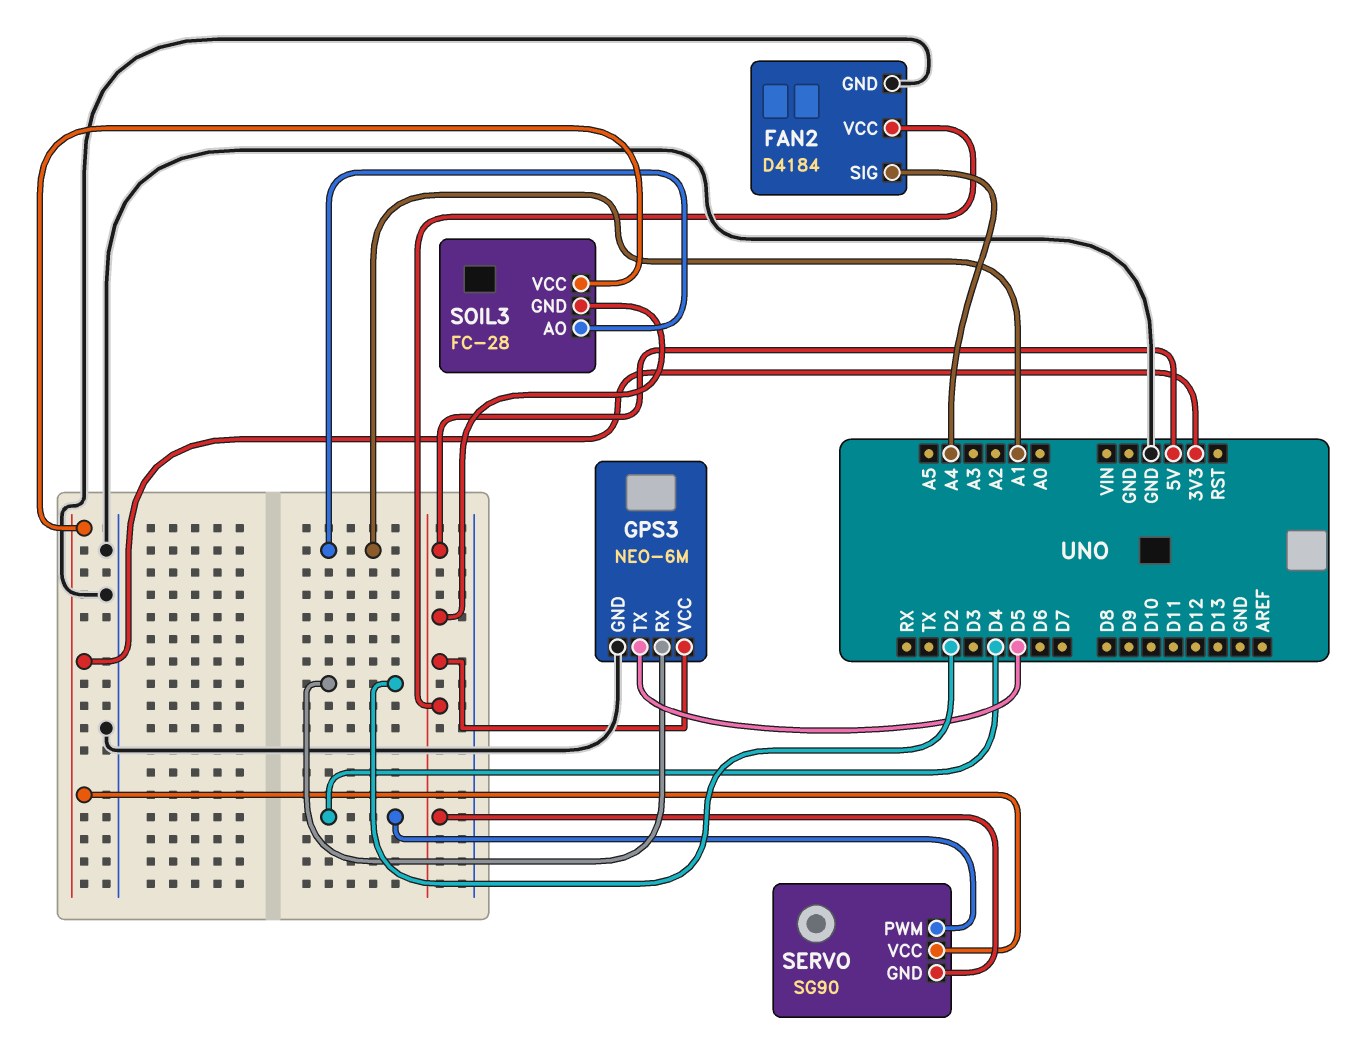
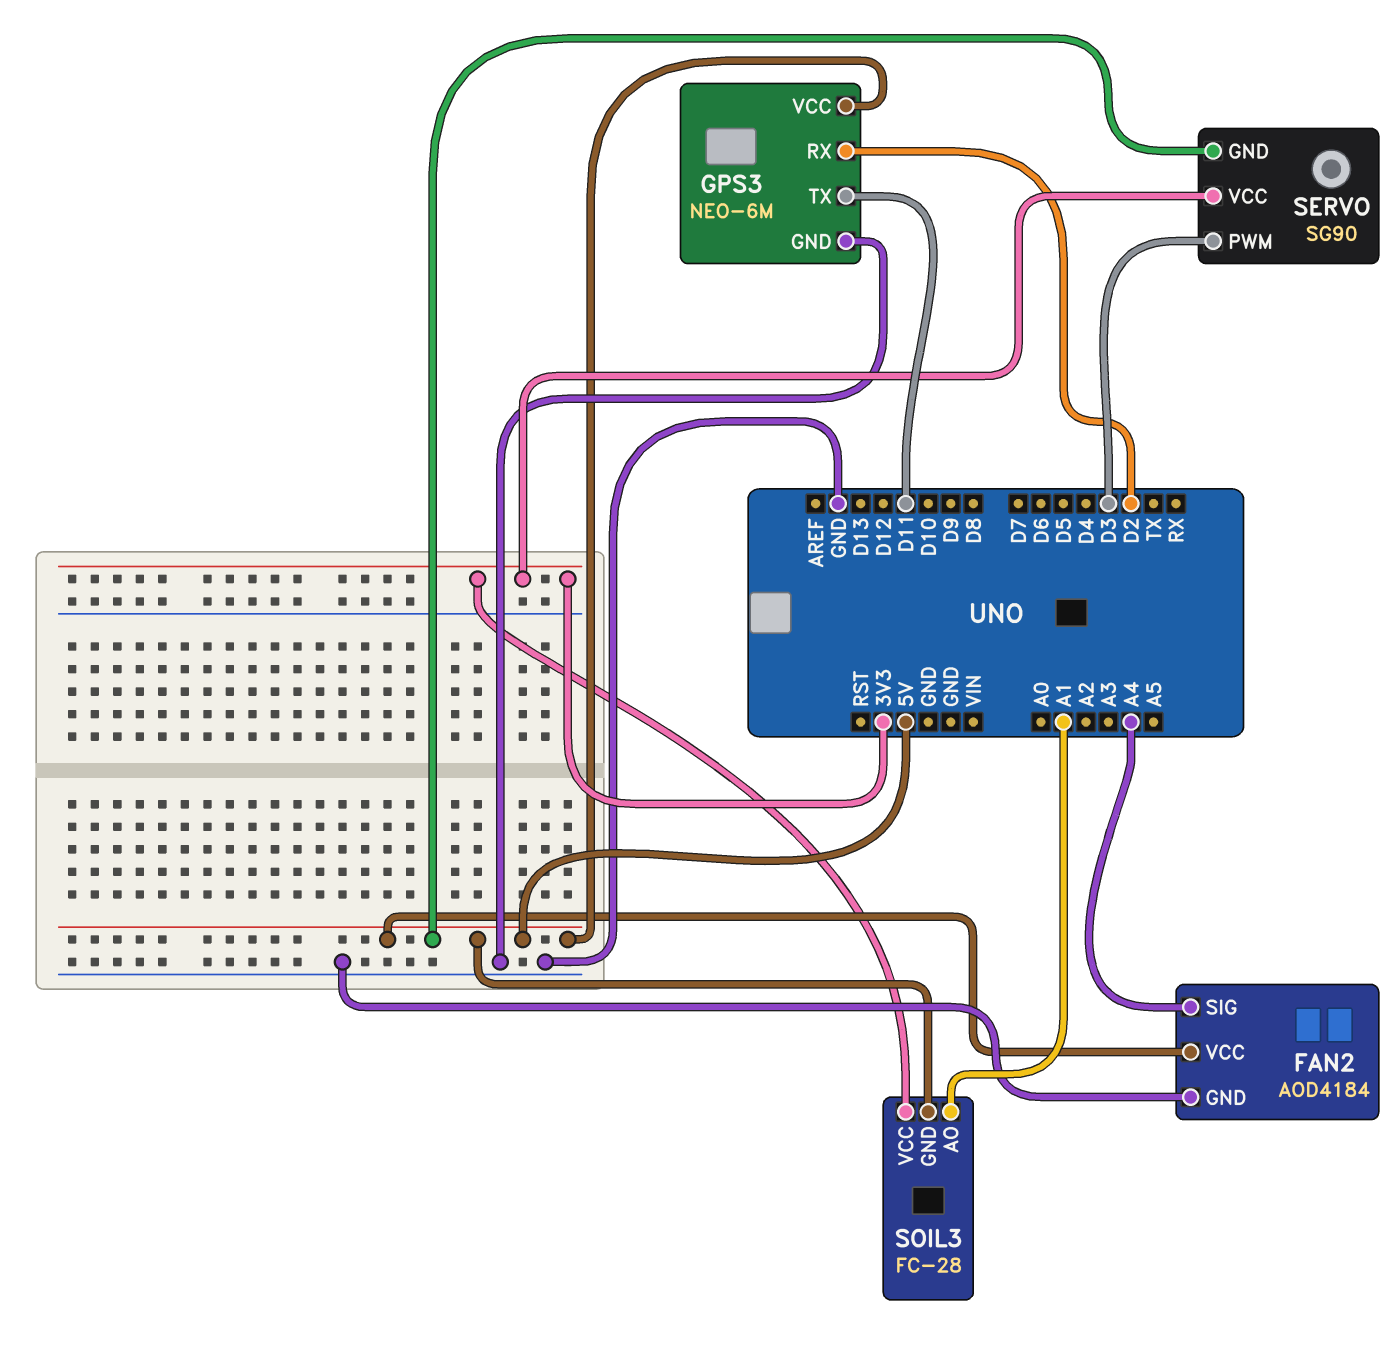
FAN2: D4184 -> AOD4184
GPS3 pin TX: D5 -> D11
SERVO pin PWM: D4 -> D3

